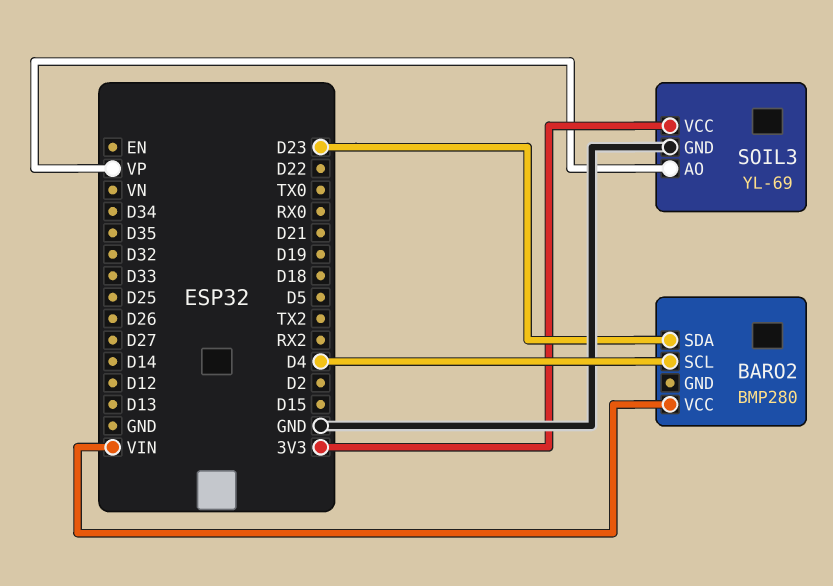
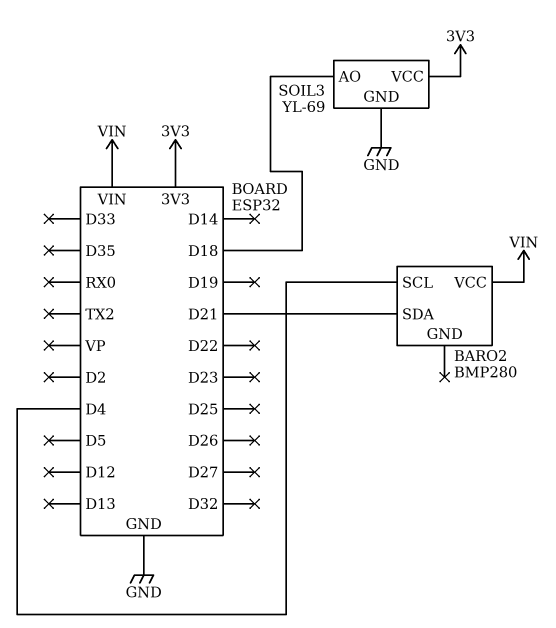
BARO2 pin SDA: D23 -> D21
SOIL3 pin AO: VP -> D18

